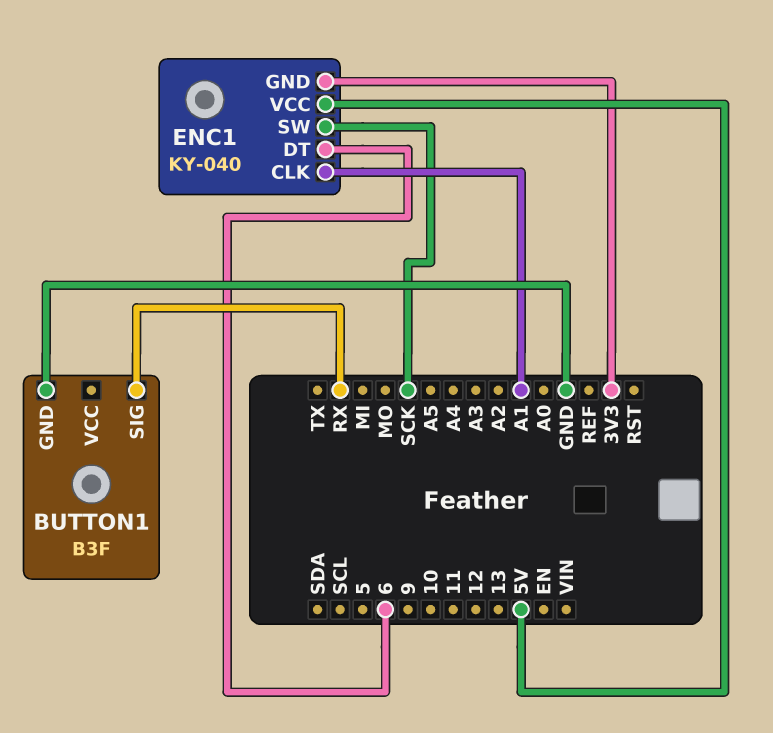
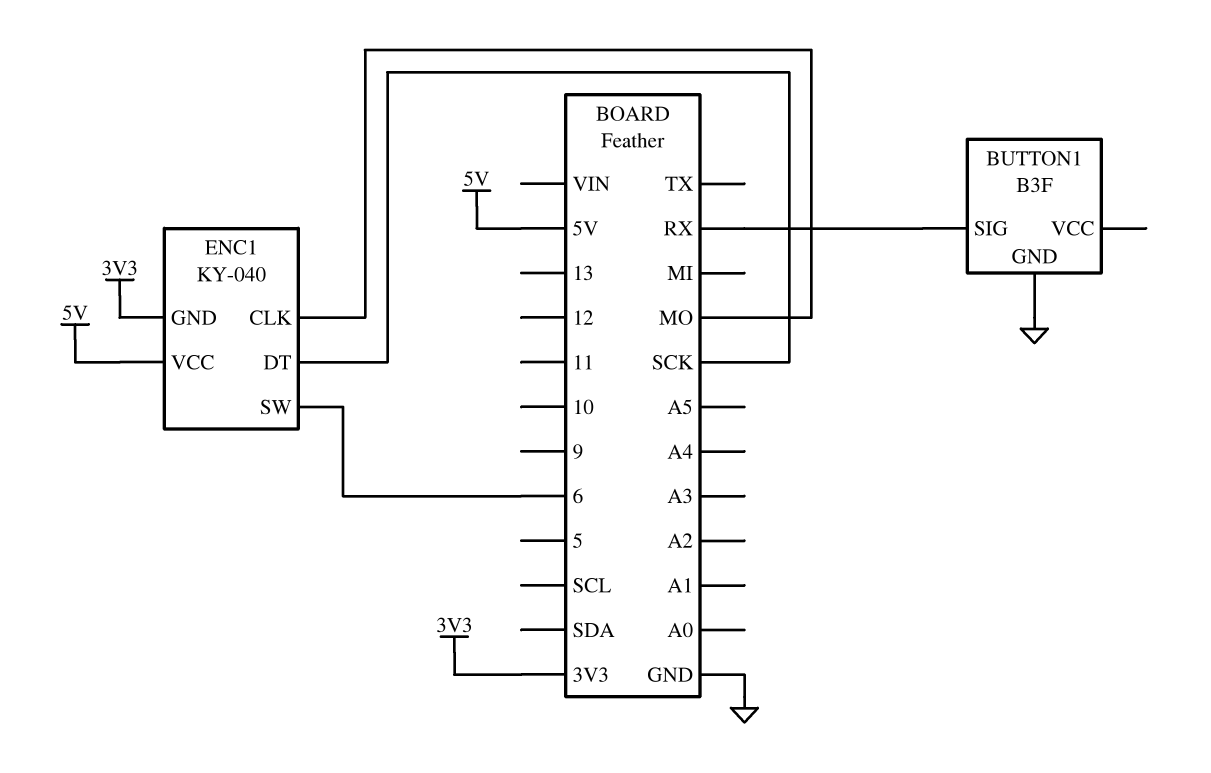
ENC1 pin CLK: A1 -> MO
ENC1 pin DT: 6 -> SCK
ENC1 pin SW: SCK -> 6

